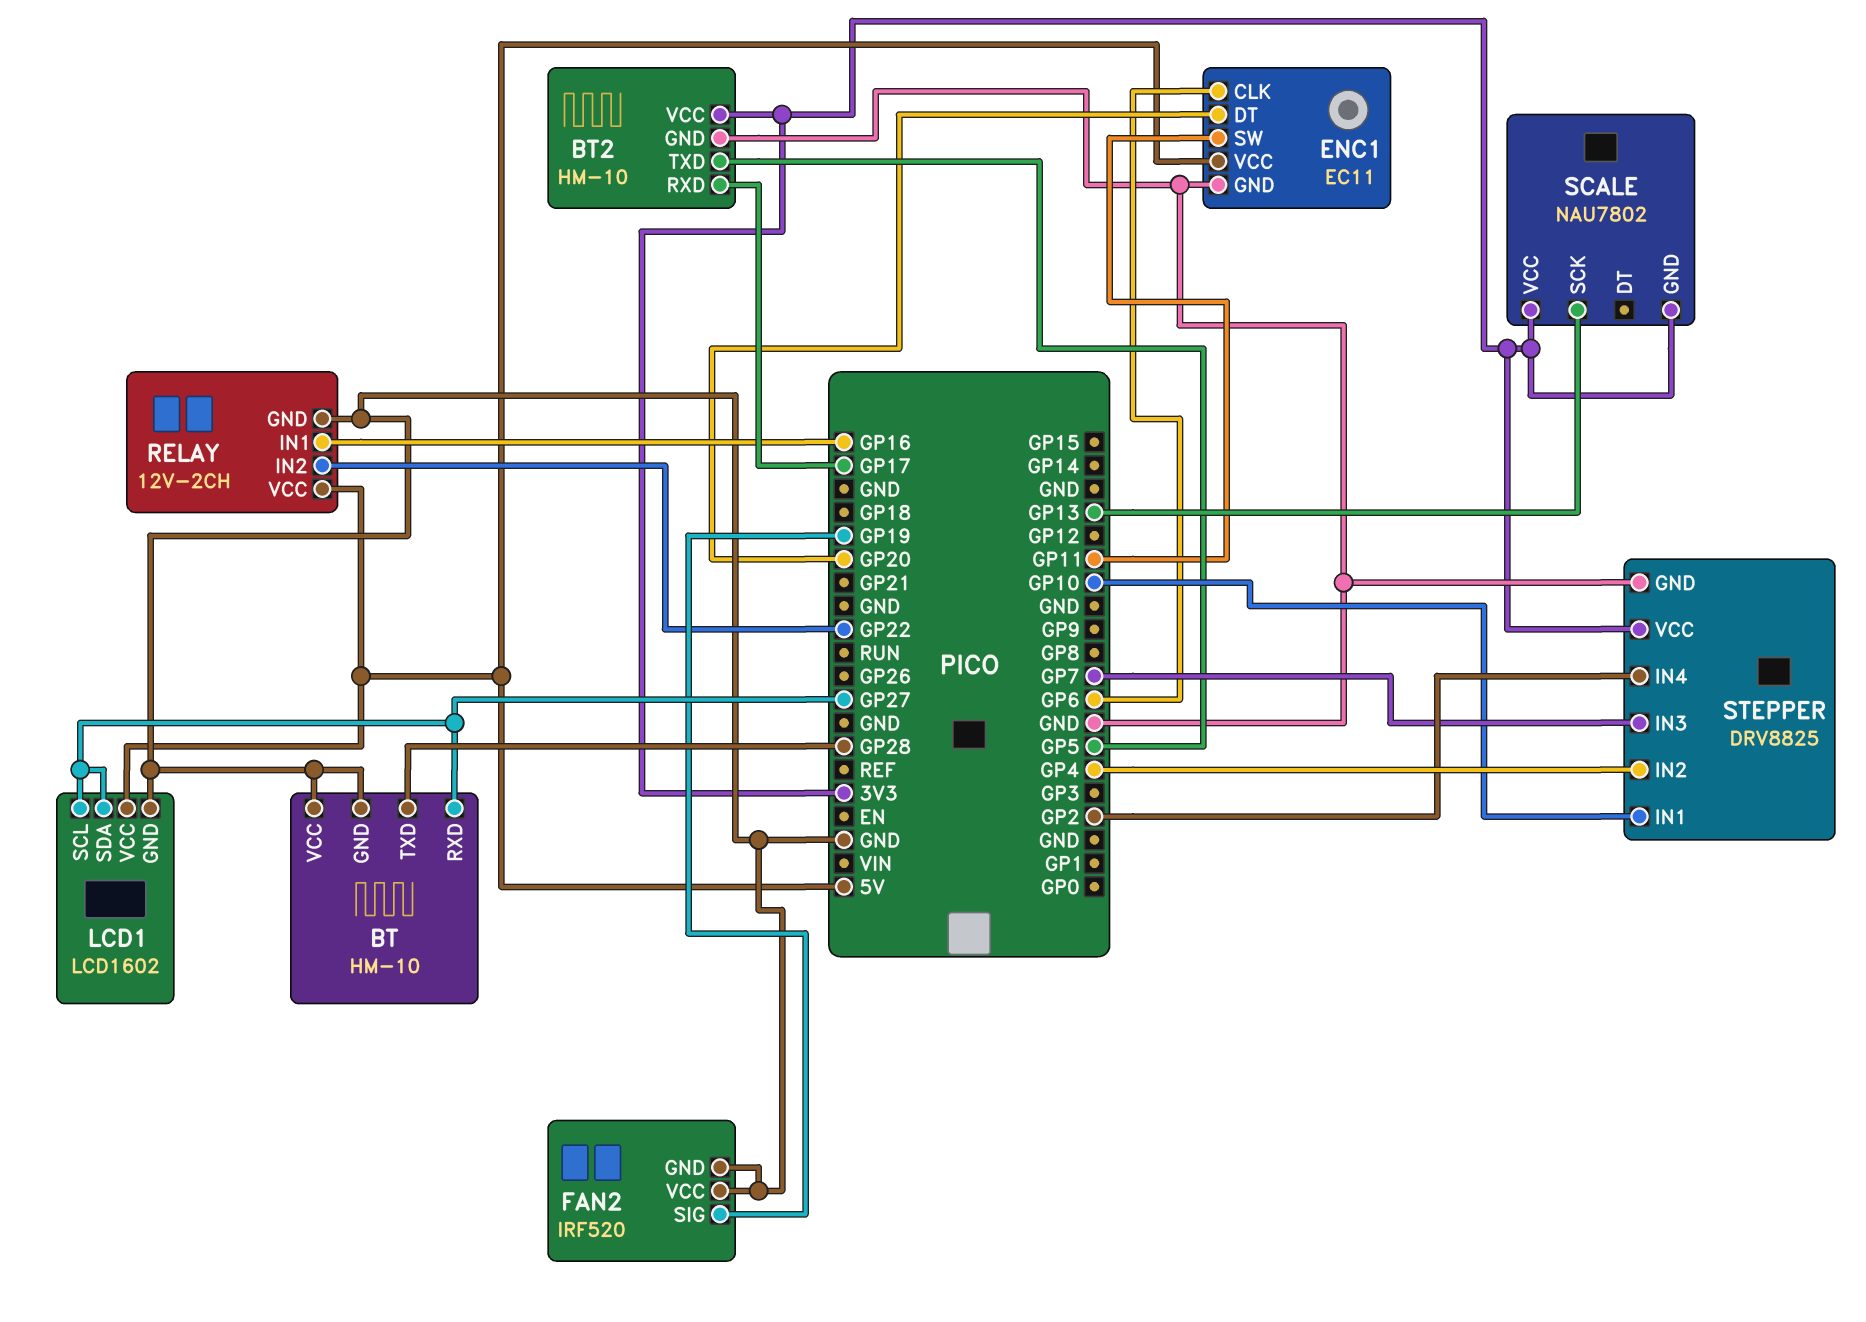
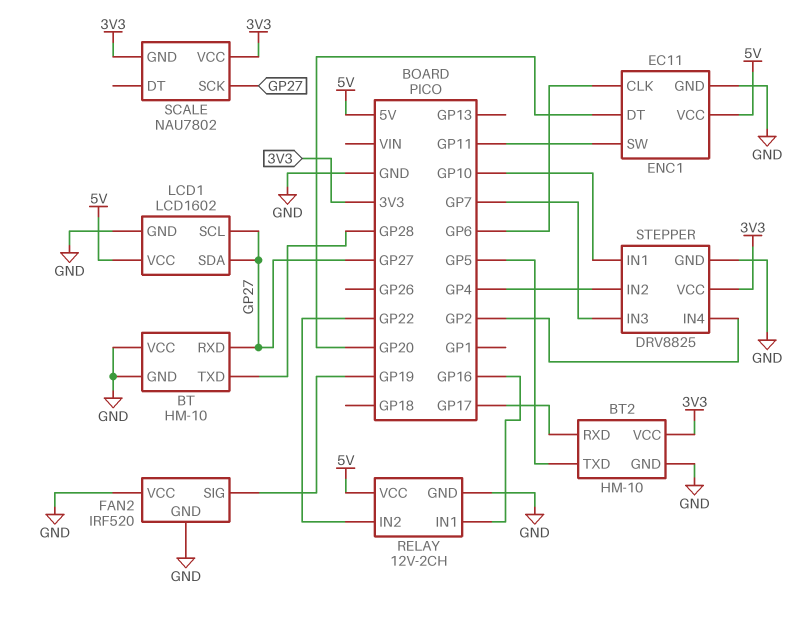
SCALE pin SCK: GP13 -> GP27

